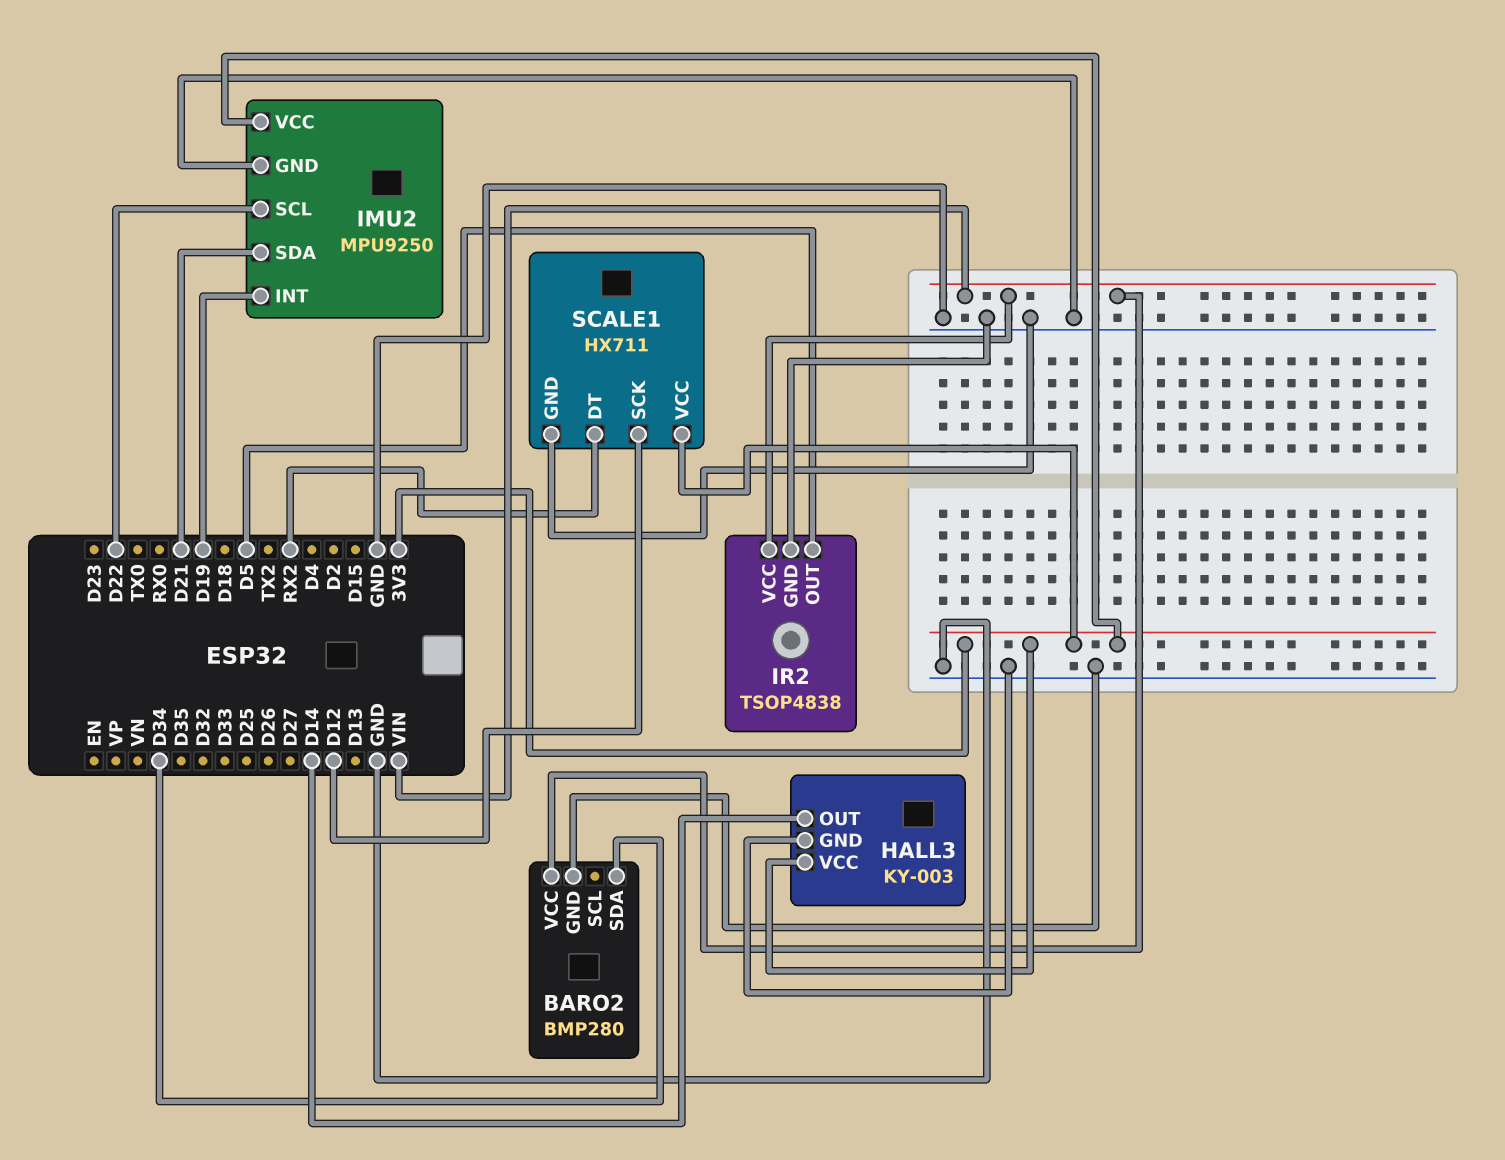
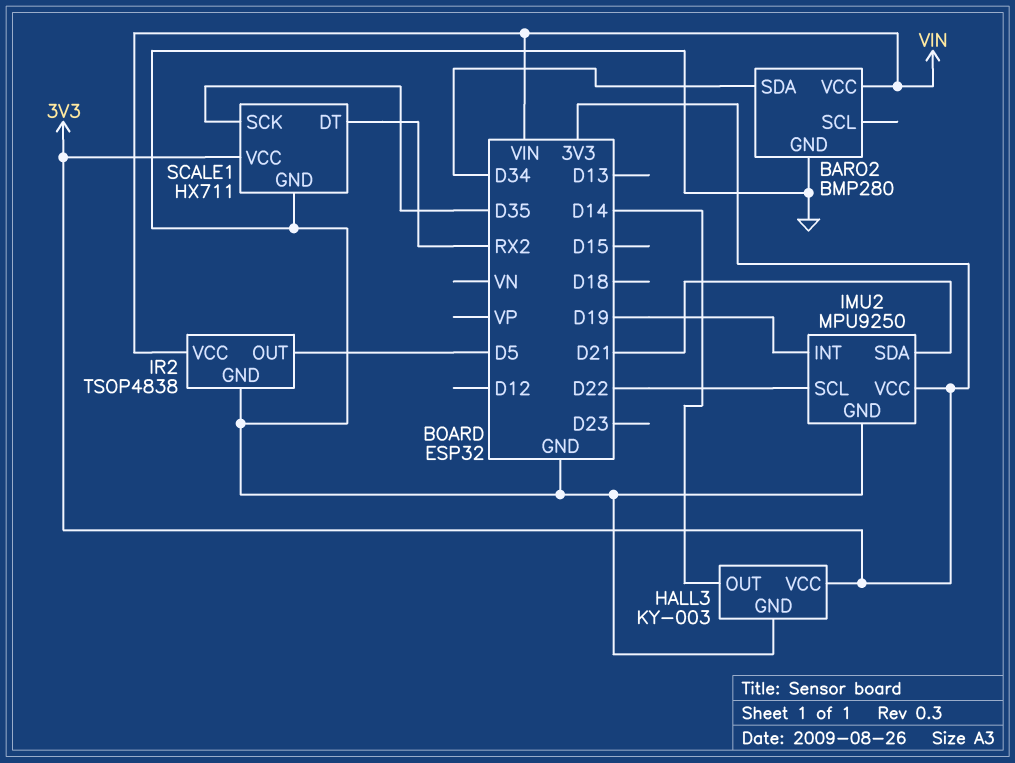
SCALE1 pin SCK: D12 -> D35

